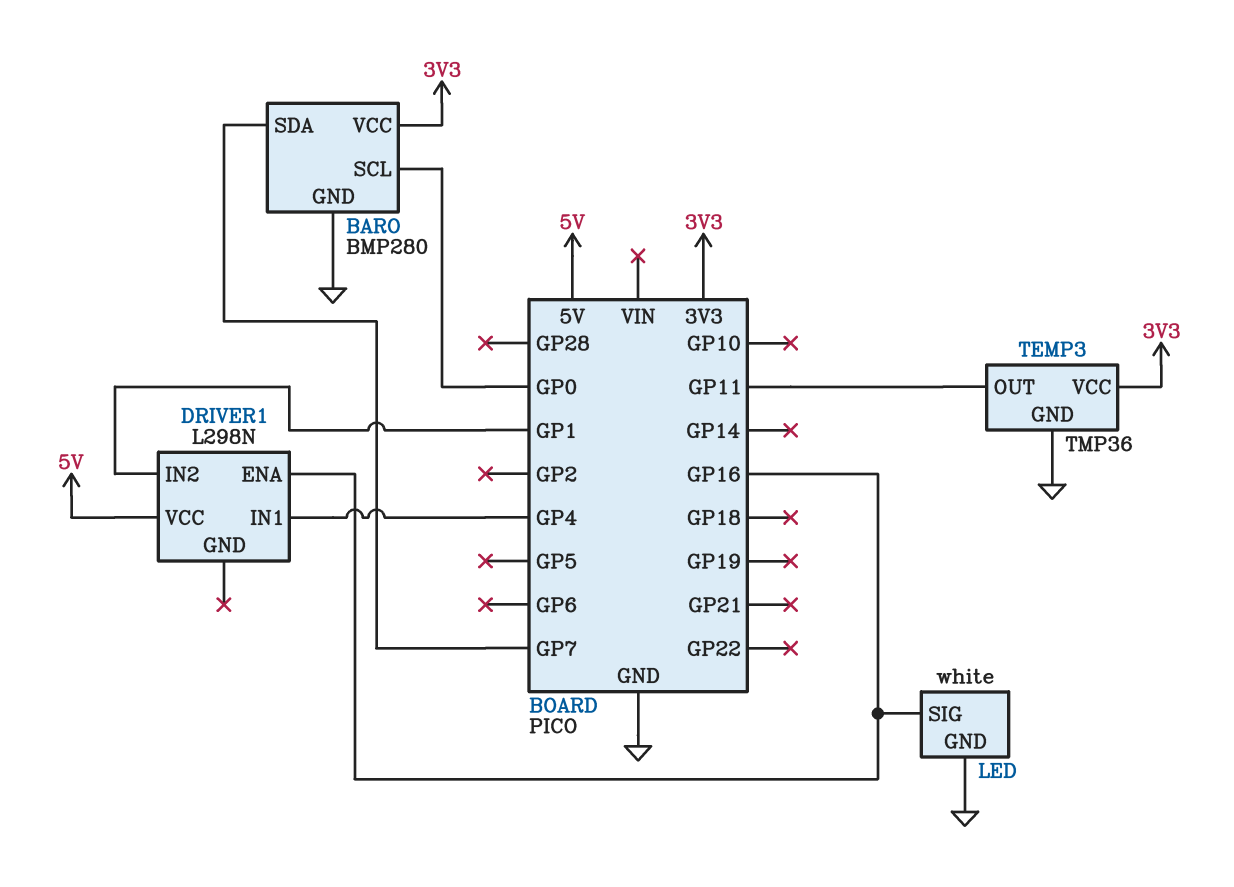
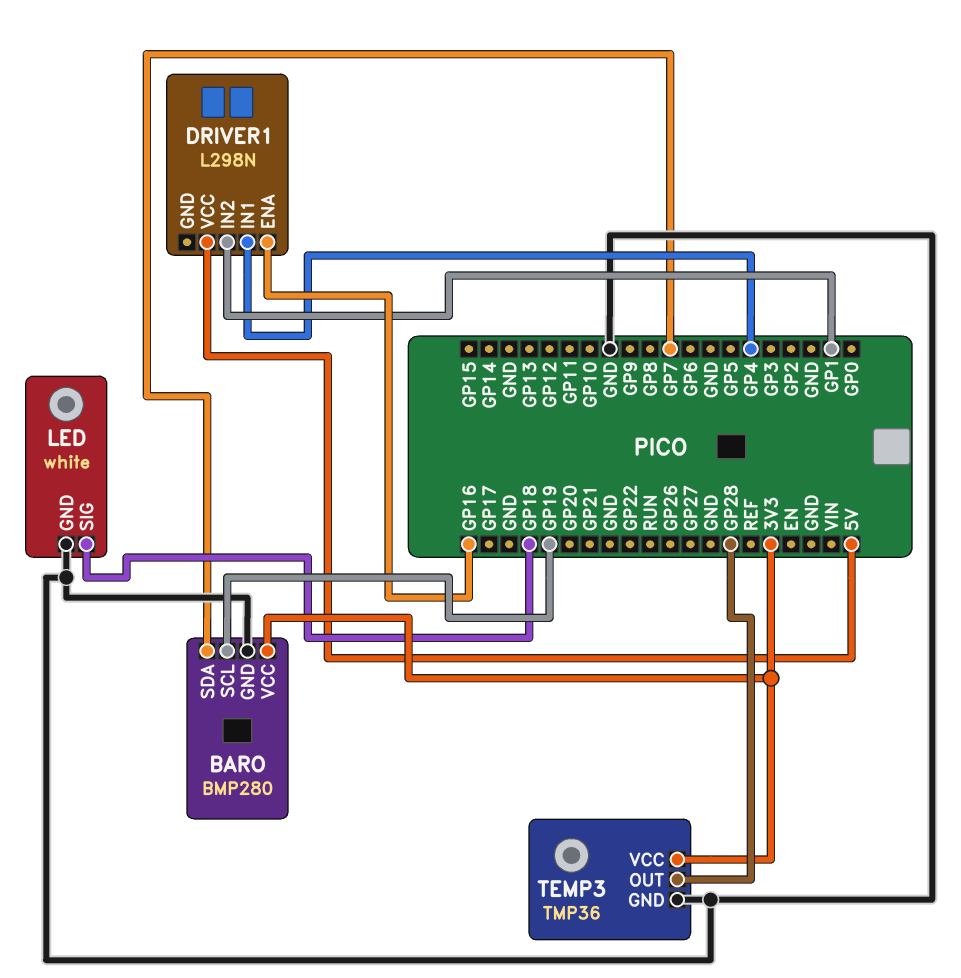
BARO pin SCL: GP0 -> GP19
LED pin SIG: GP16 -> GP18
TEMP3 pin OUT: GP11 -> GP28

